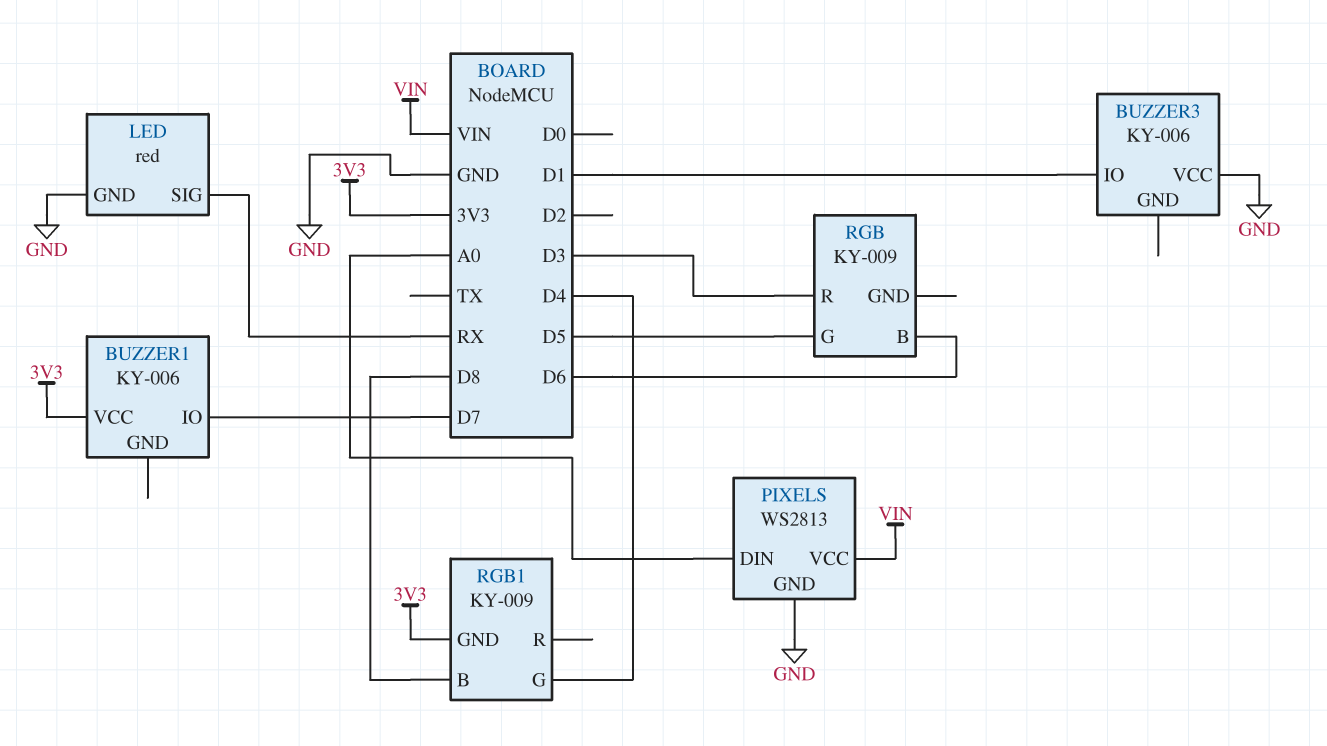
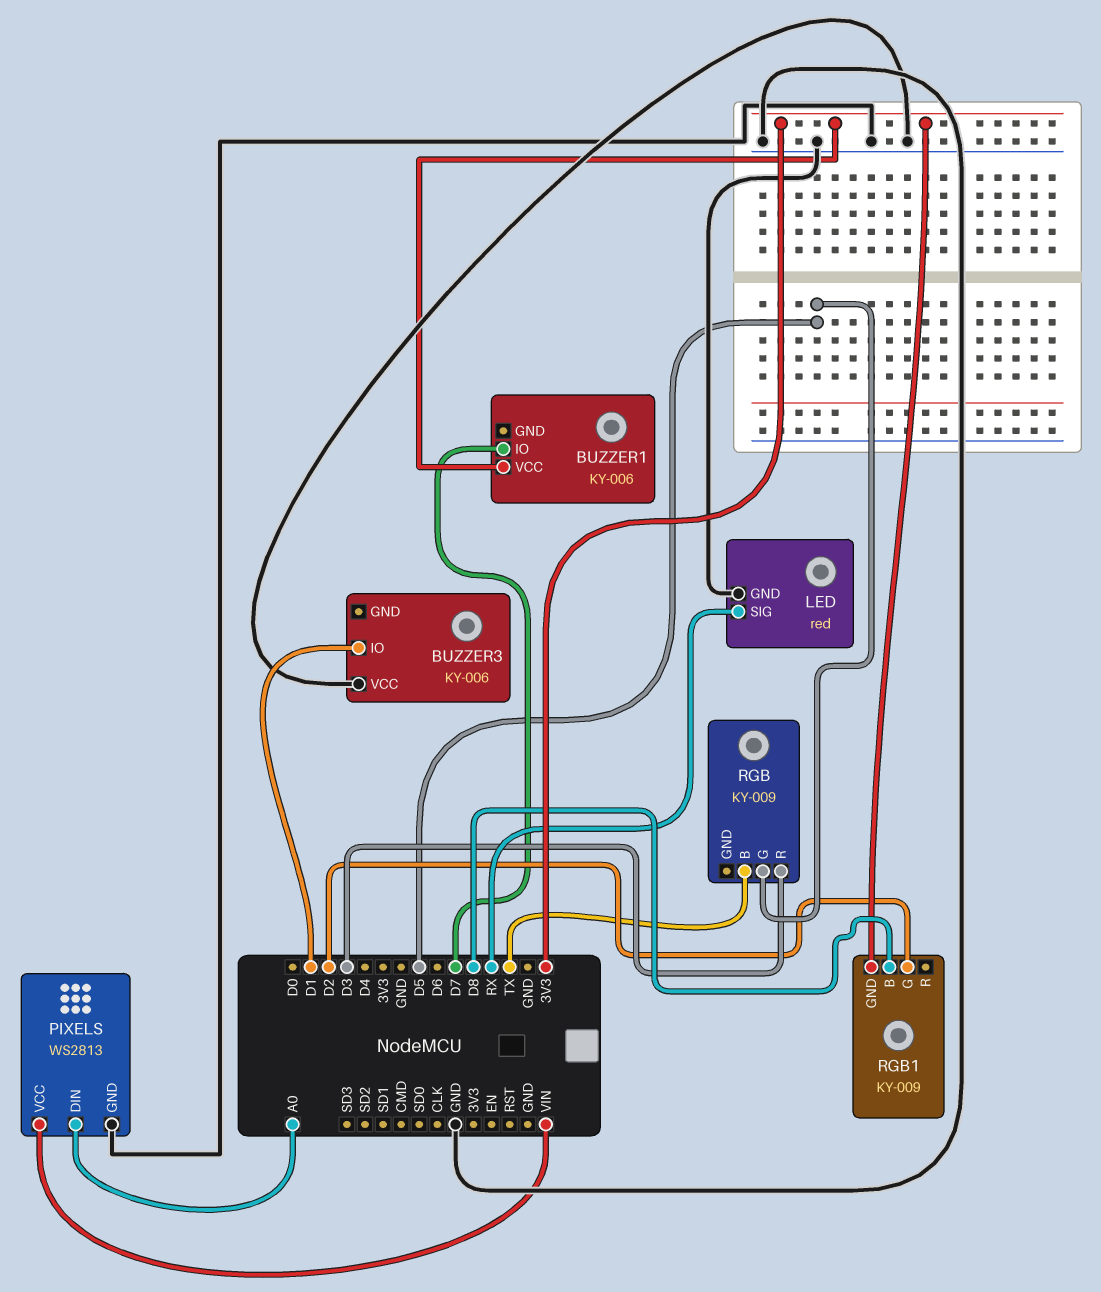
RGB pin B: D6 -> TX
RGB1 pin G: D4 -> D2

